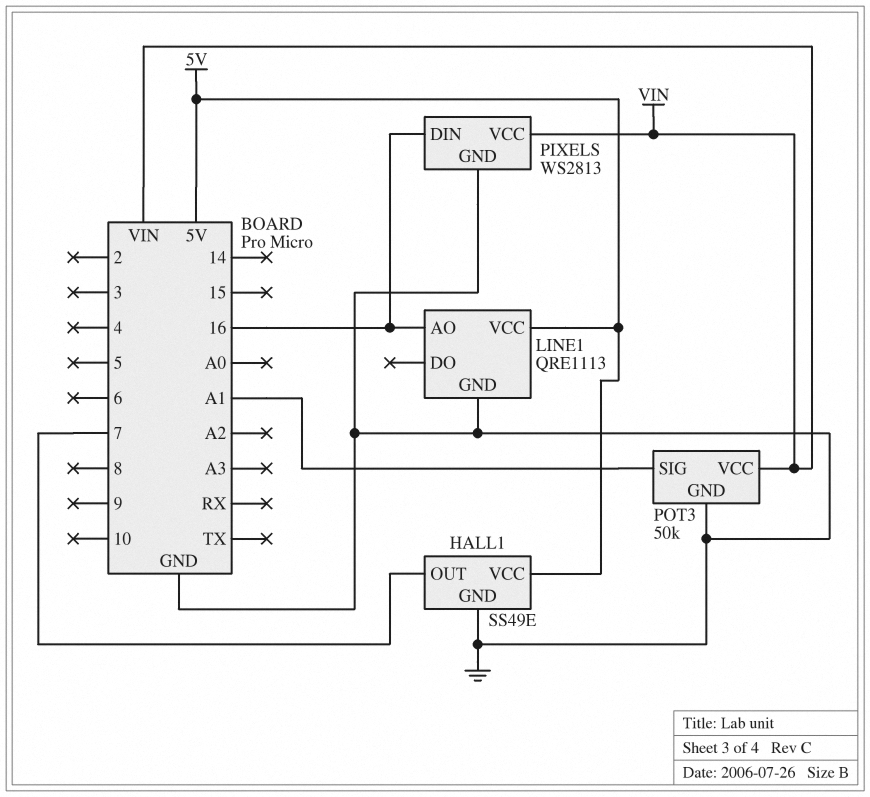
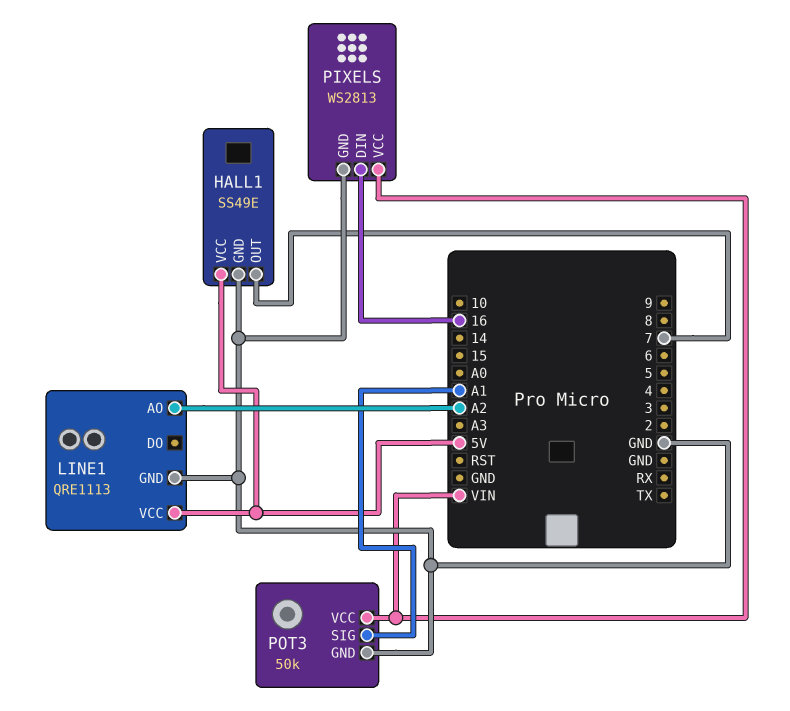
LINE1 pin AO: 16 -> A2

